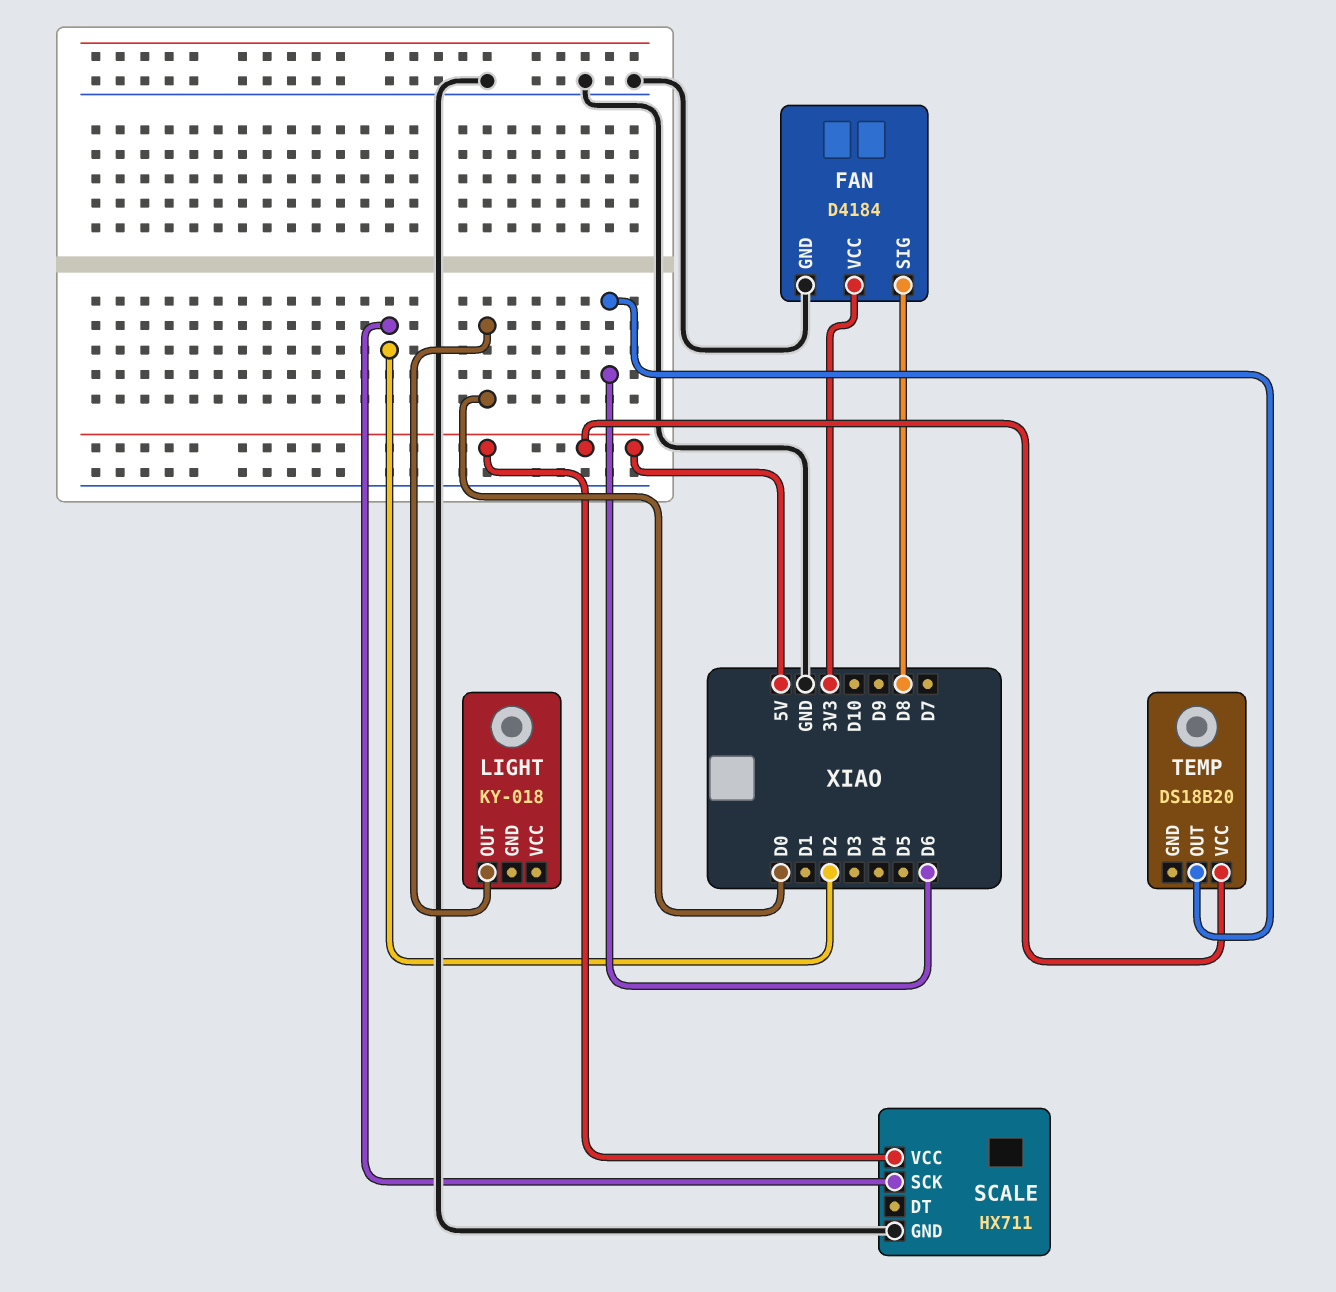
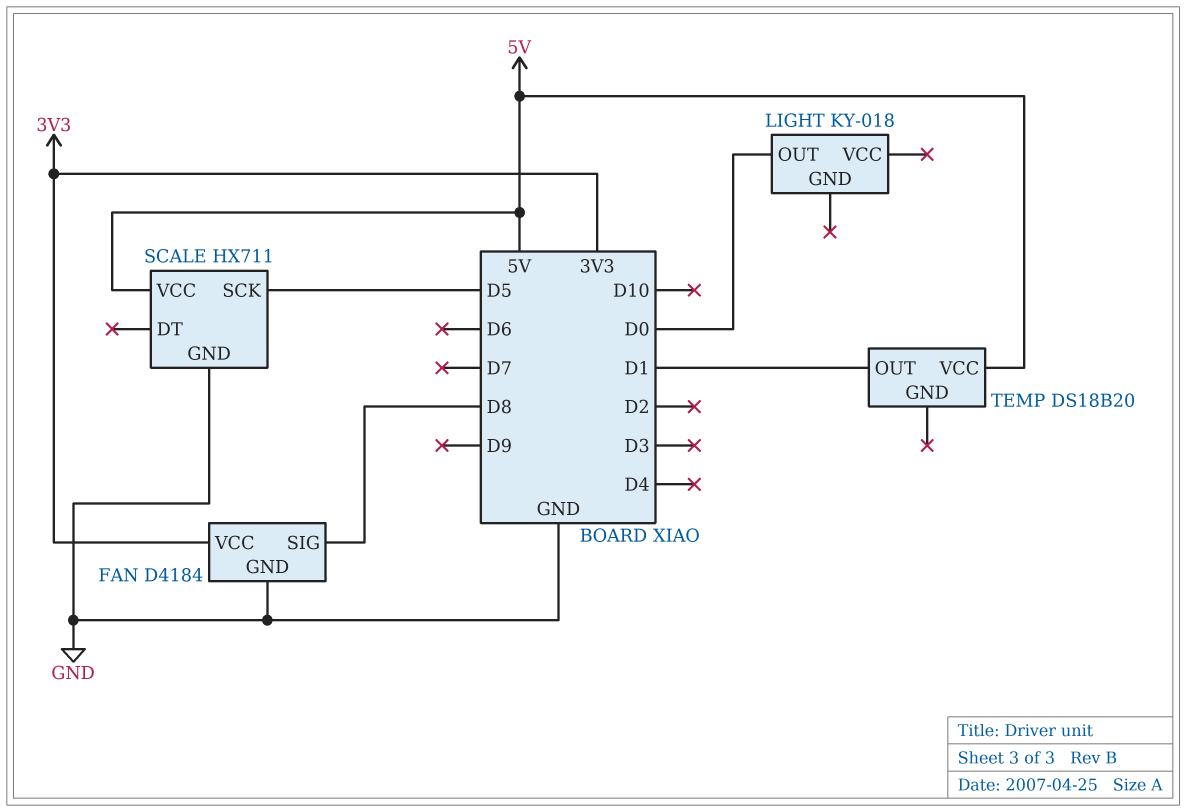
SCALE pin SCK: D2 -> D5
TEMP pin OUT: D6 -> D1

